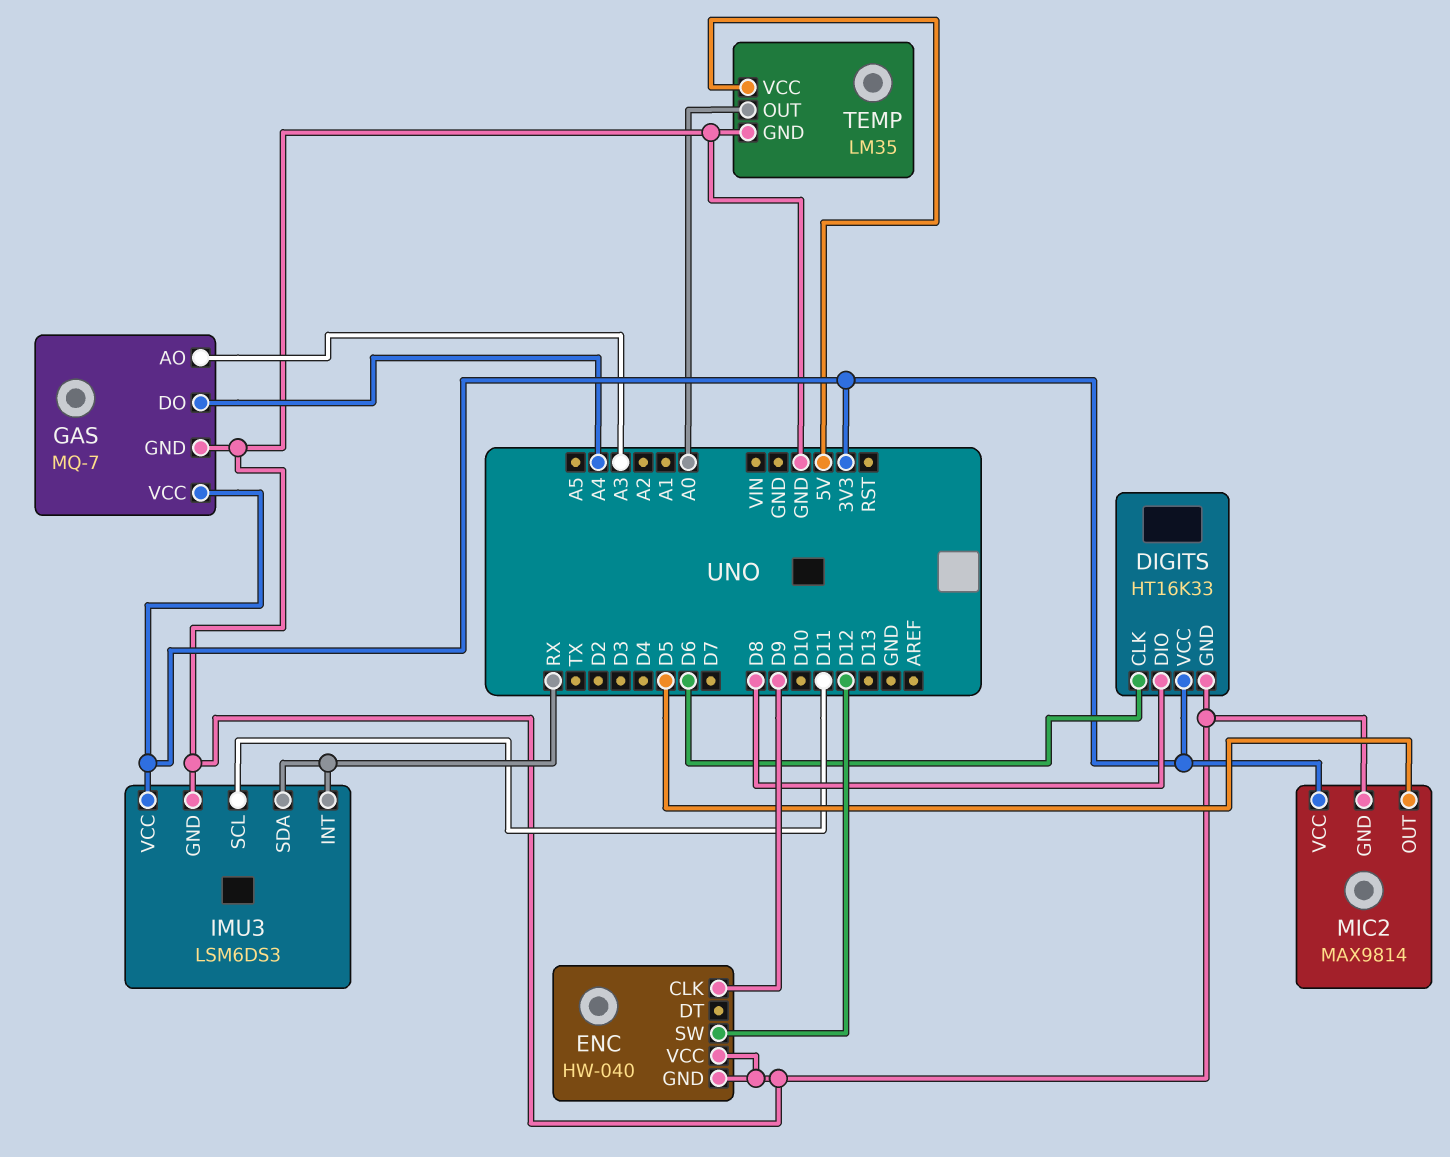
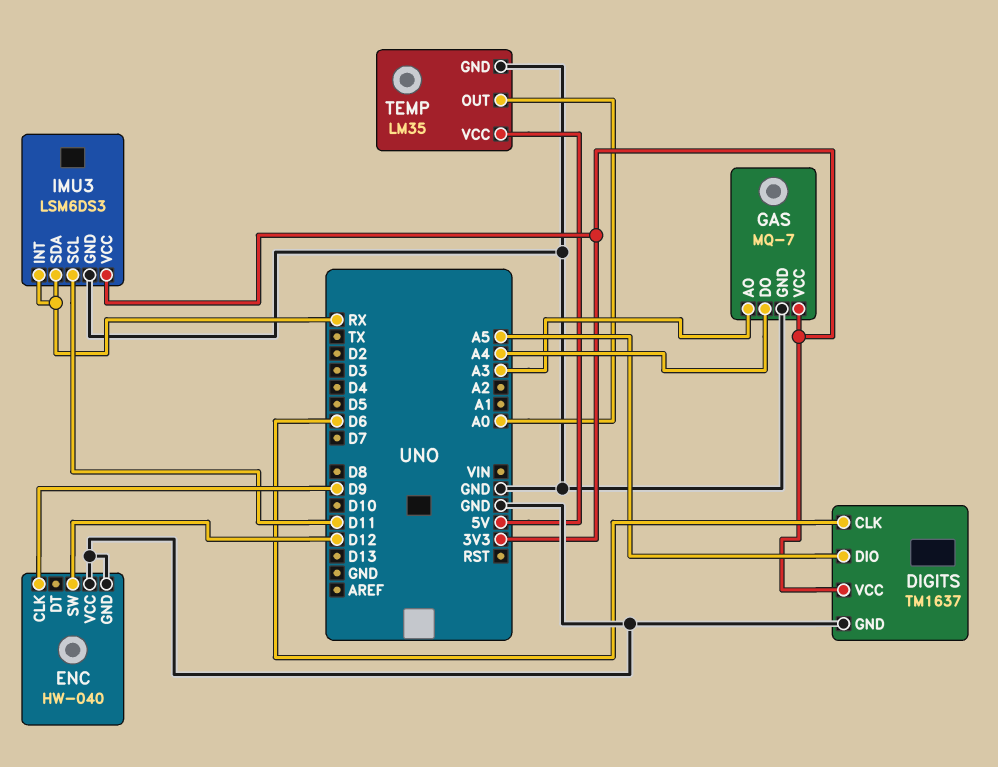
DIGITS: HT16K33 -> TM1637
DIGITS pin DIO: D8 -> A5
MIC2: MAX9814 -> none
MIC2 pin GND: GND -> none
MIC2 pin OUT: D5 -> none
MIC2 pin VCC: 3V3 -> none

